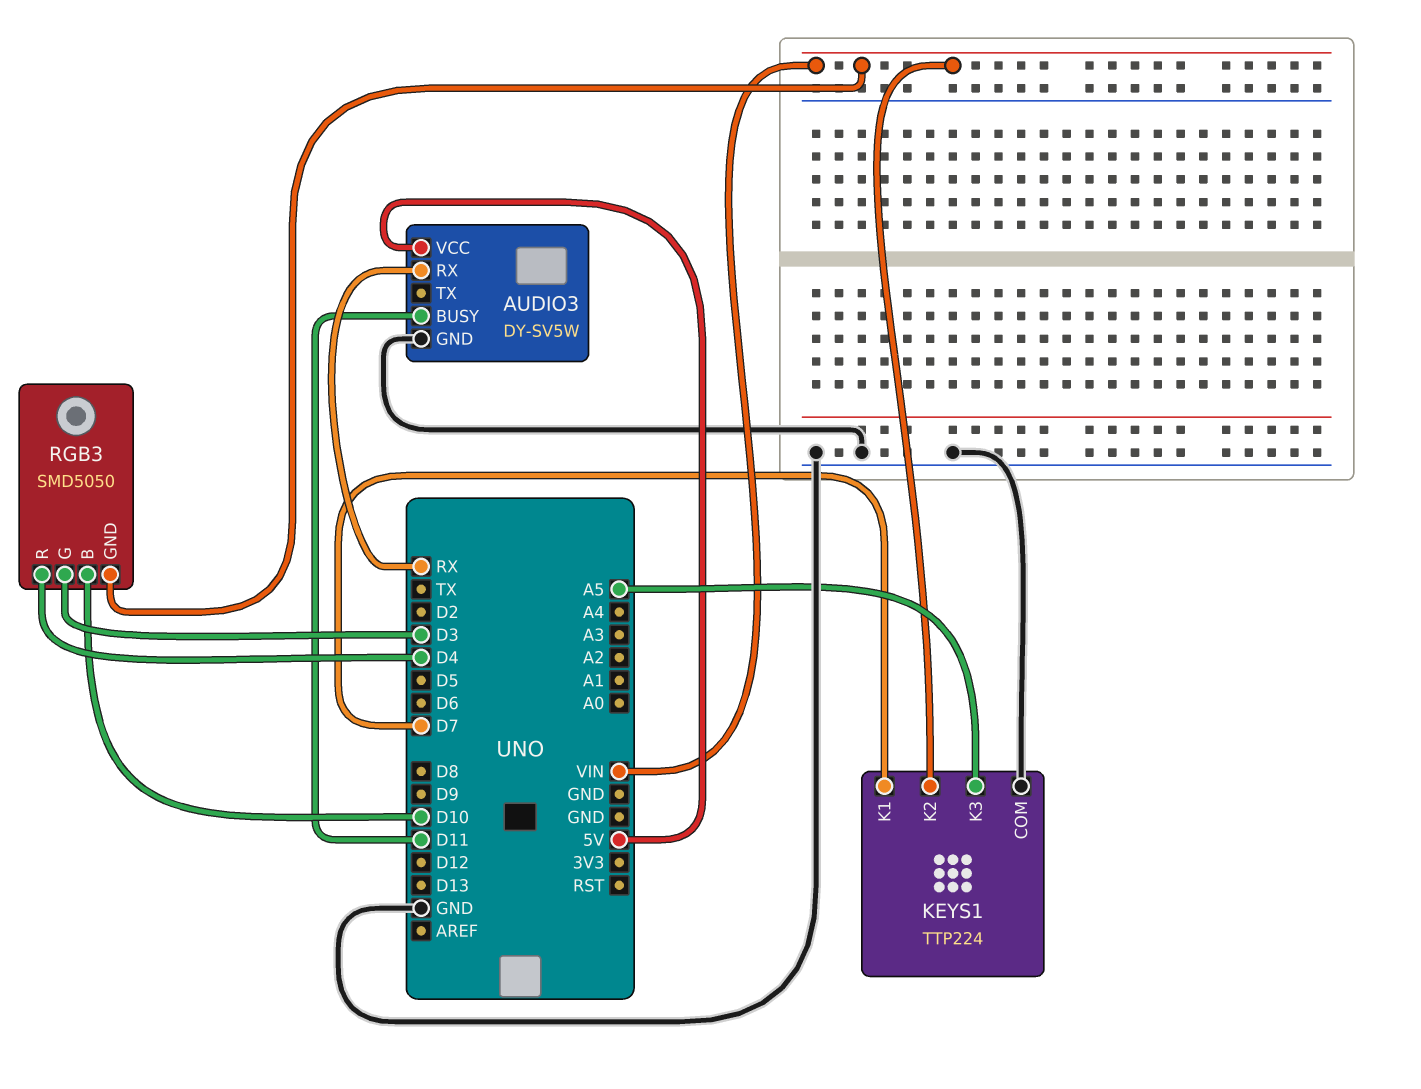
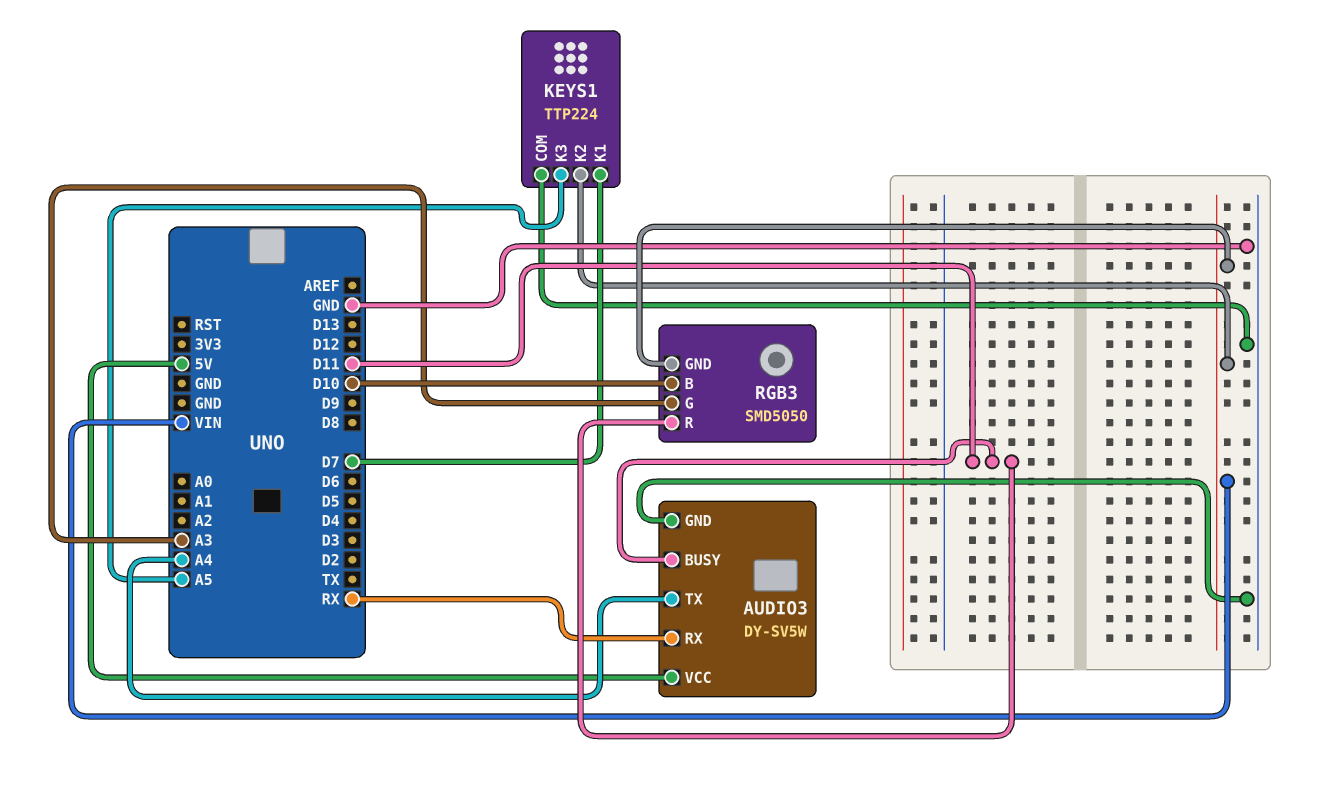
AUDIO3 pin TX: none -> A4
RGB3 pin G: D3 -> A3
RGB3 pin R: D4 -> D11

